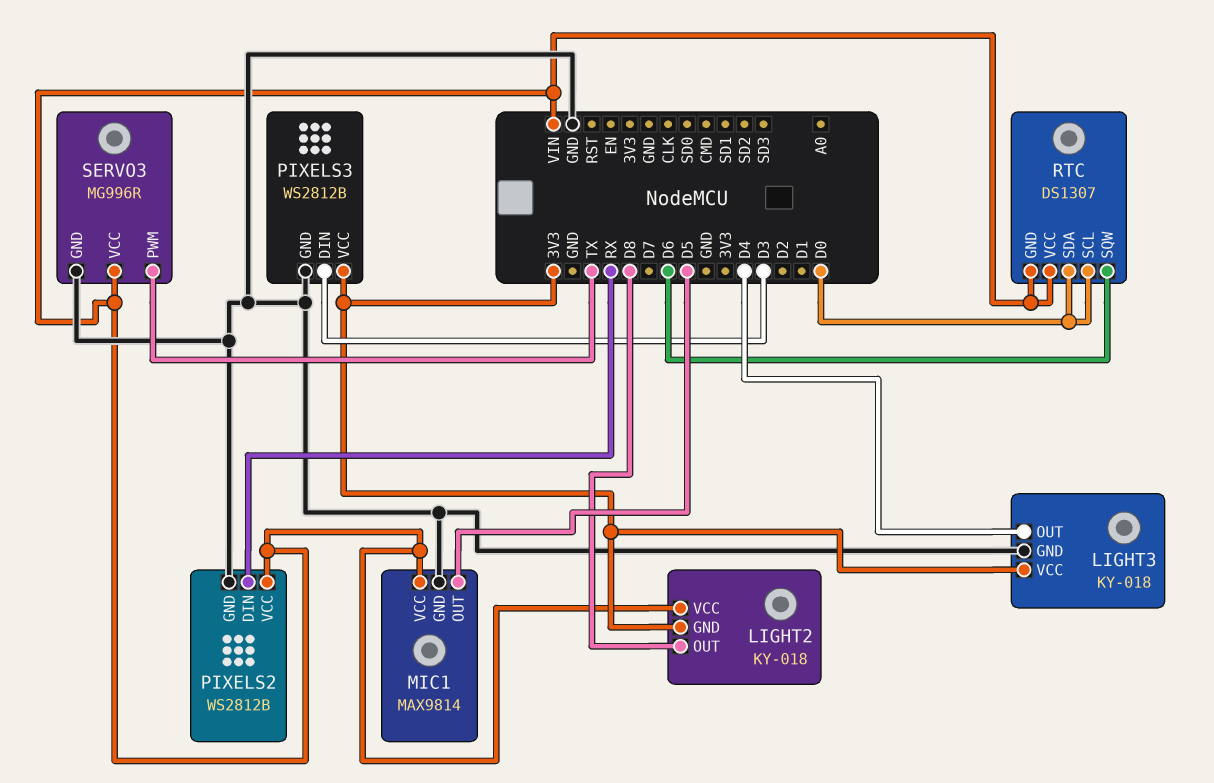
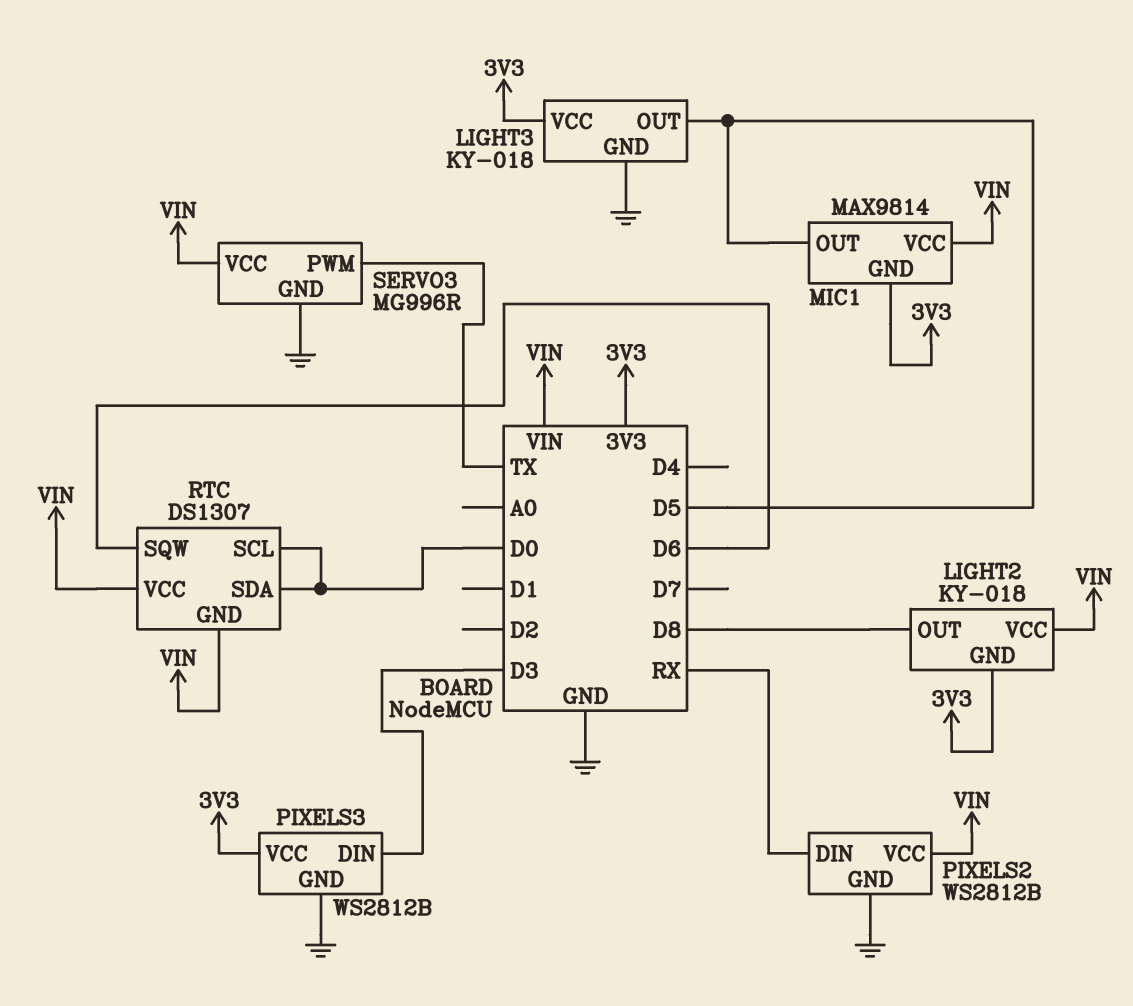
LIGHT3 pin OUT: D4 -> D5
MIC1 pin GND: GND -> 3V3

